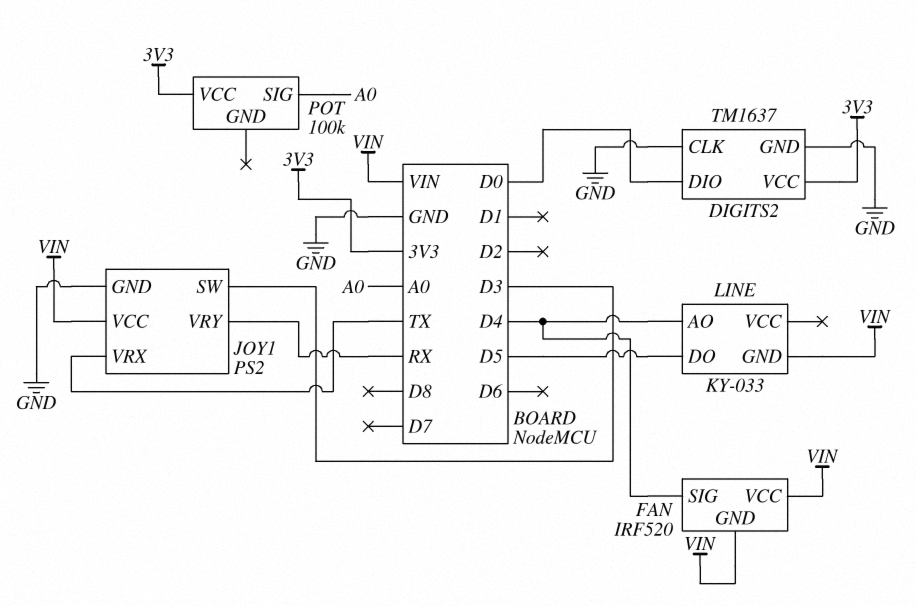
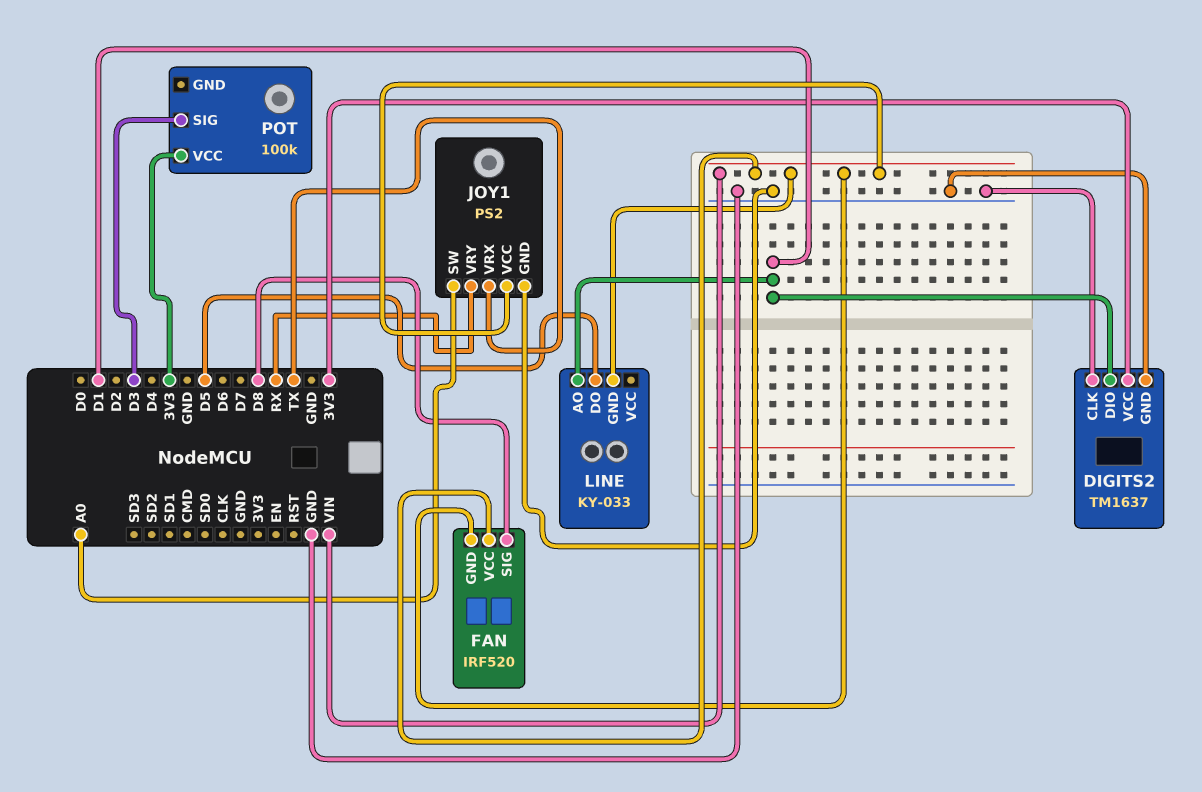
DIGITS2 pin DIO: D0 -> D1
FAN pin SIG: D4 -> D8
JOY1 pin SW: D3 -> A0
LINE pin AO: D4 -> D1
POT pin SIG: A0 -> D3

